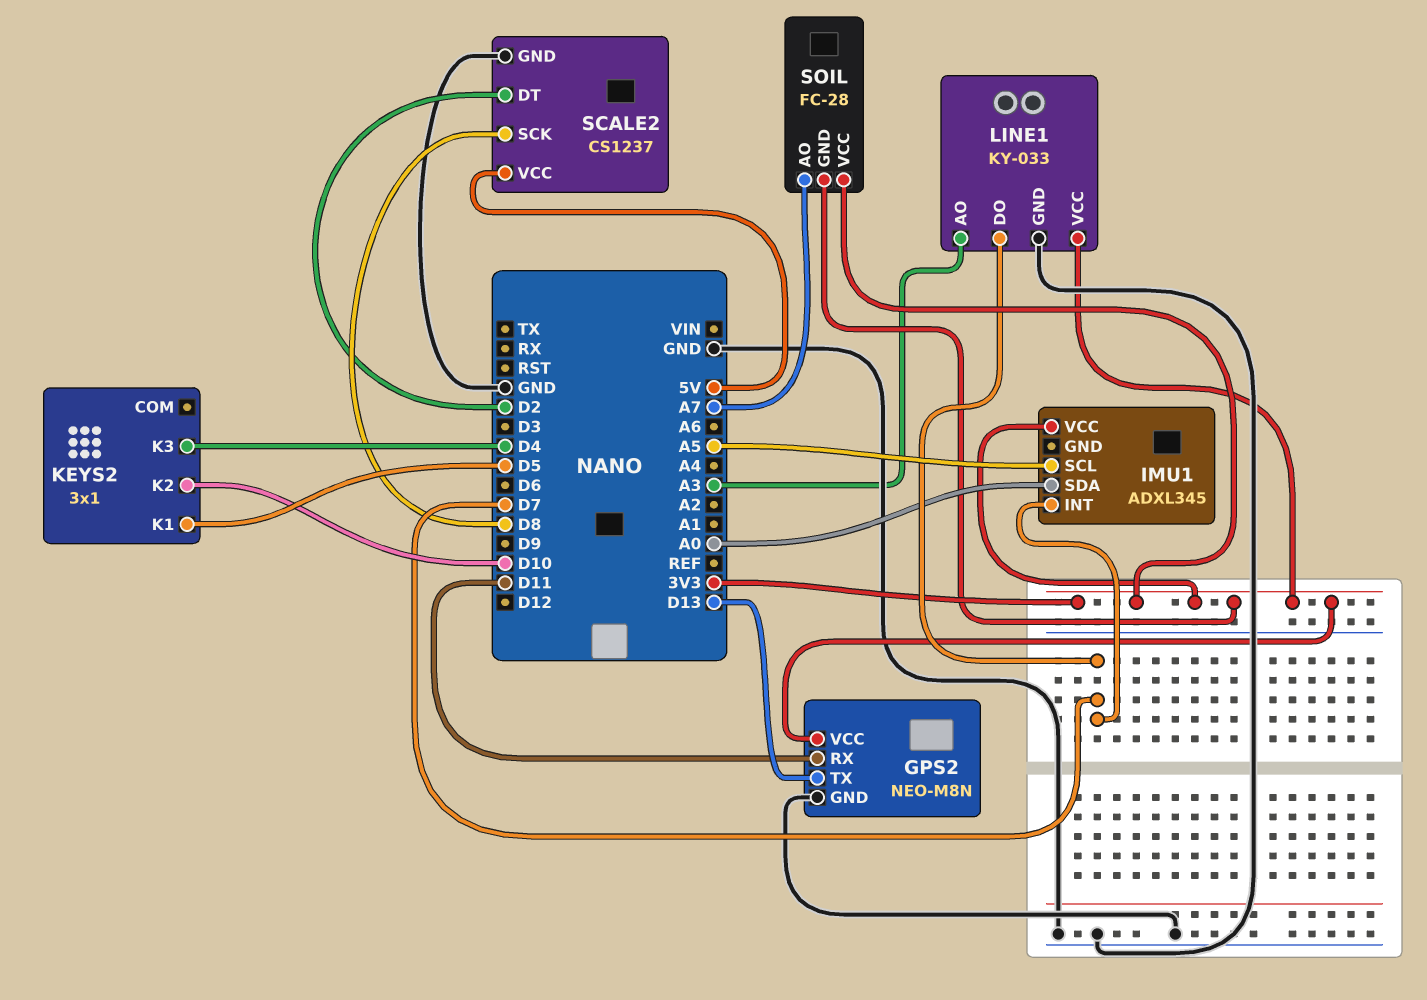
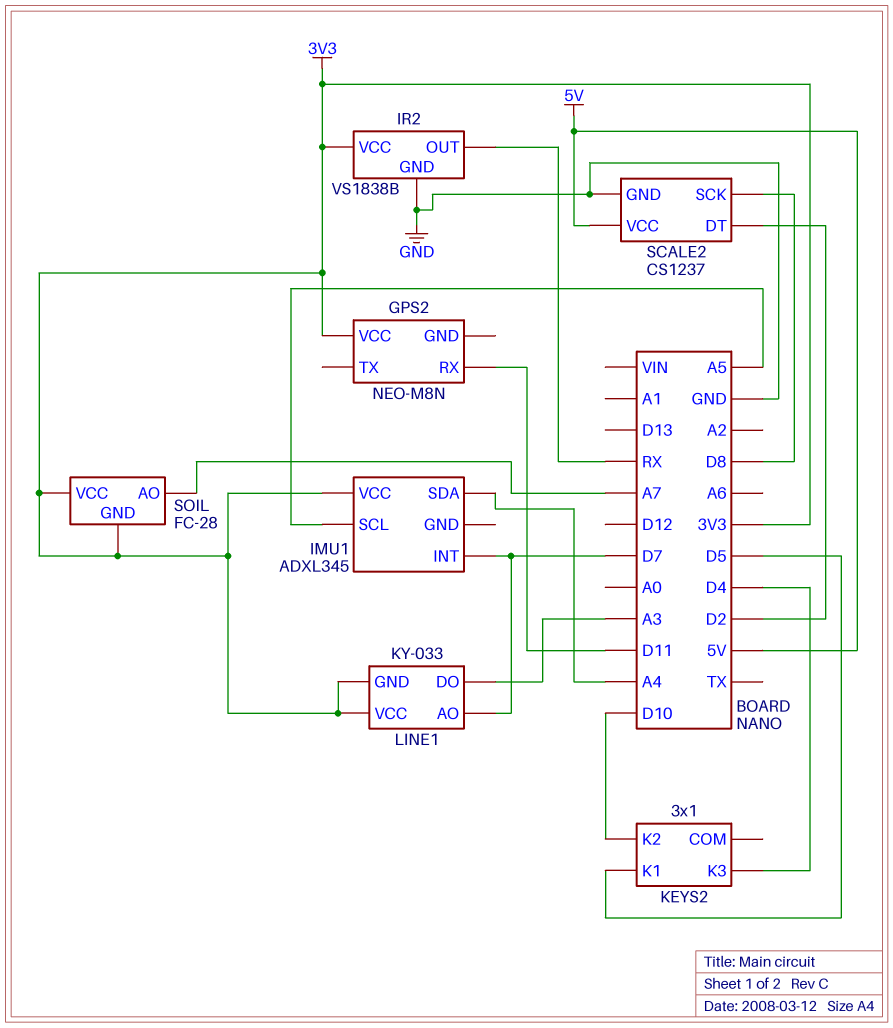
GPS2 pin GND: GND -> none
GPS2 pin TX: D13 -> none
IMU1 pin SDA: A0 -> A4
IR2: none -> VS1838B
IR2 pin GND: none -> GND
IR2 pin OUT: none -> RX
IR2 pin VCC: none -> 3V3
LINE1 pin AO: A3 -> D7
LINE1 pin DO: D7 -> A3
LINE1 pin GND: GND -> 3V3

